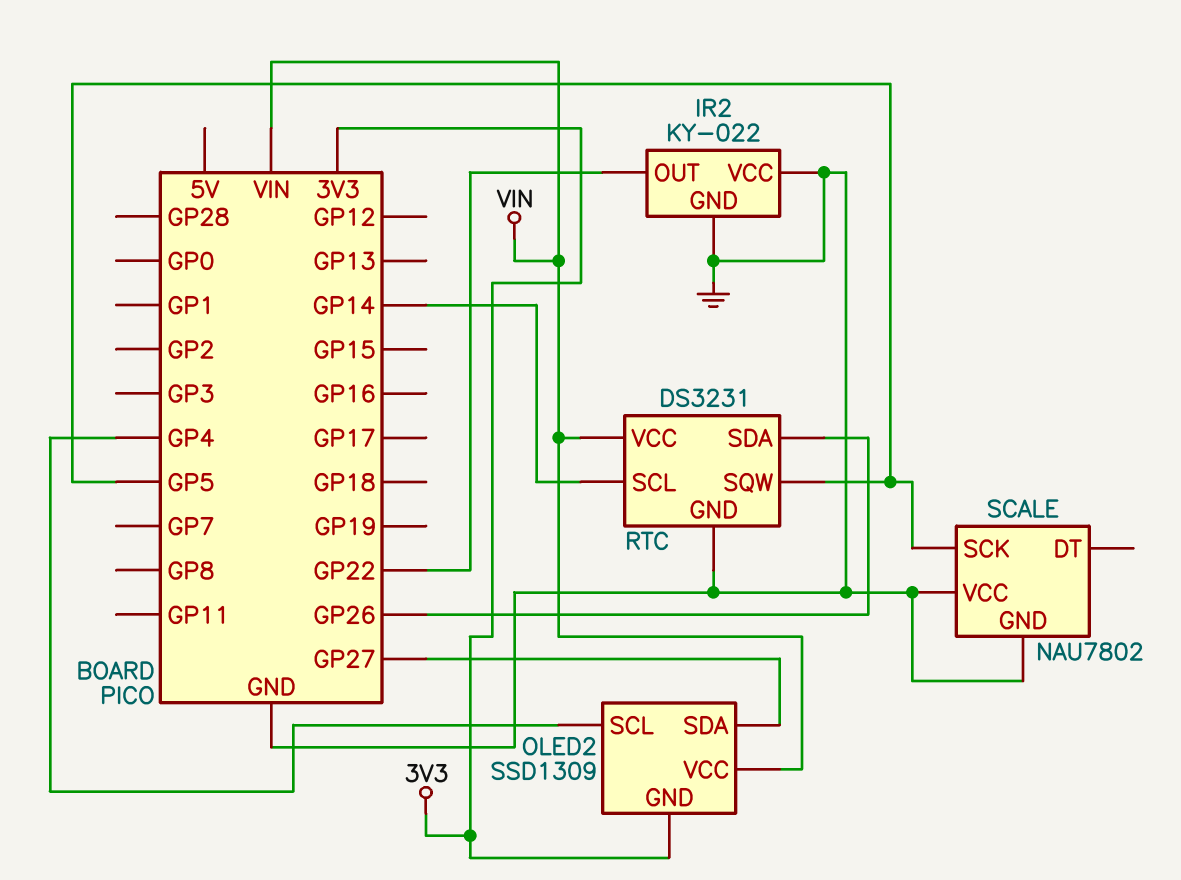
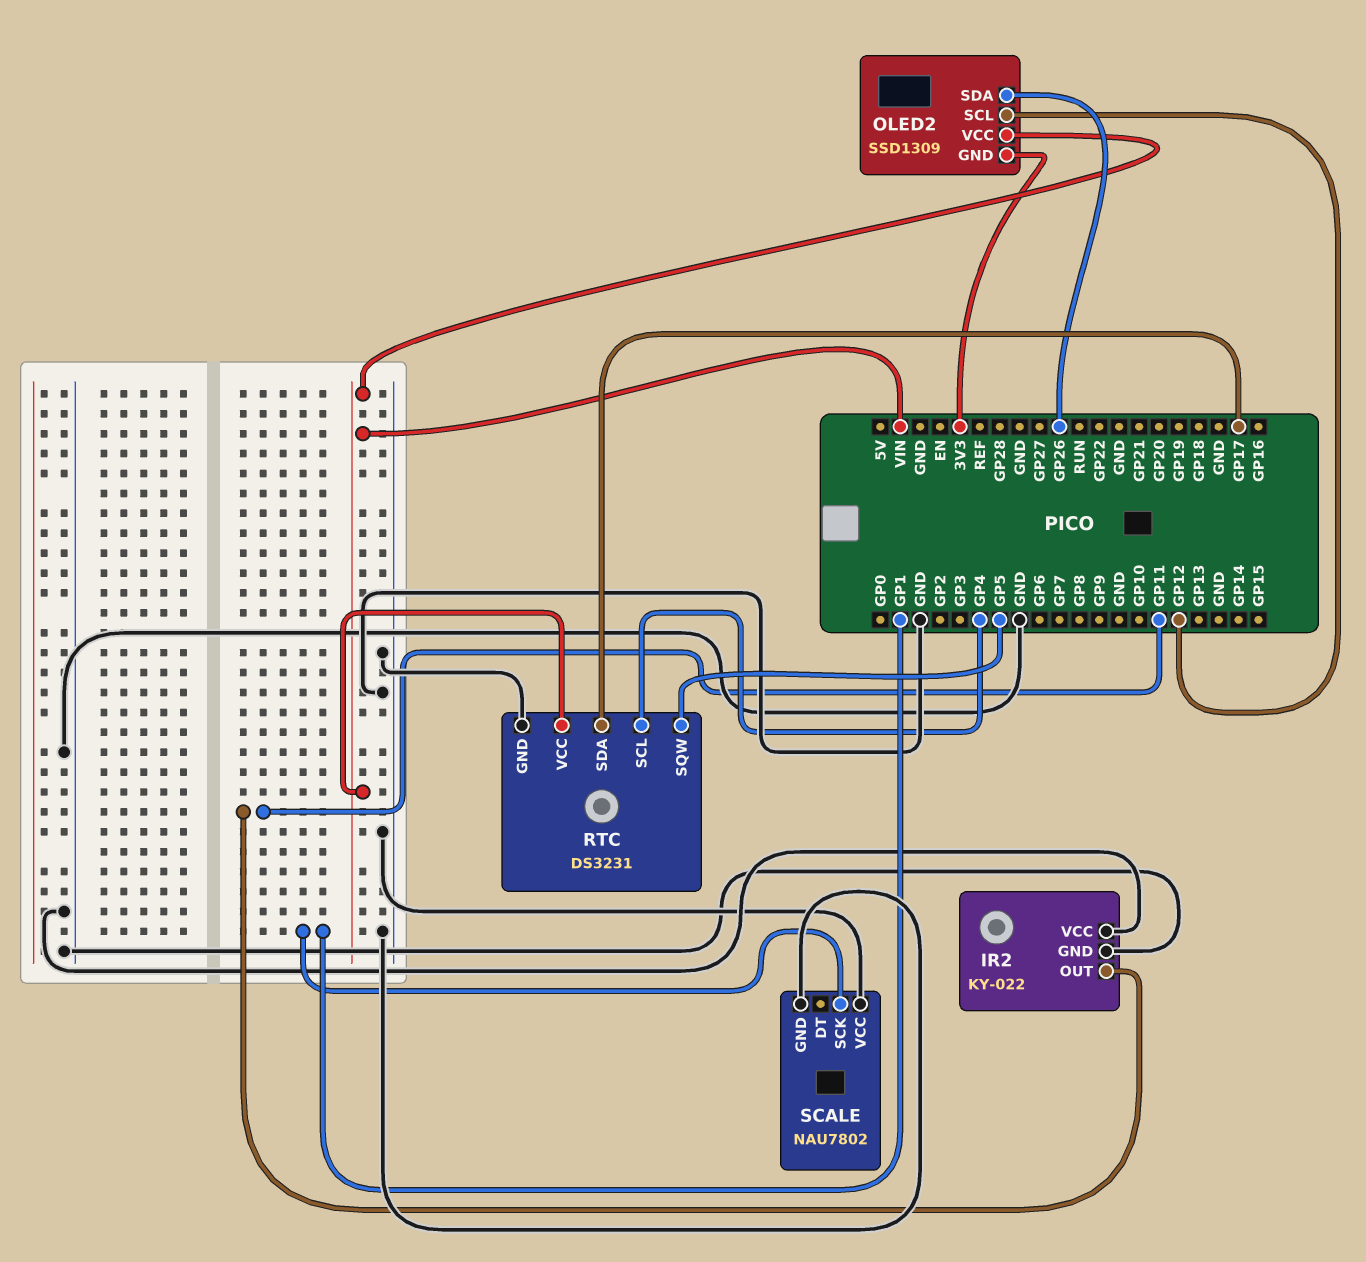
IR2 pin OUT: GP22 -> GP11
OLED2 pin SCL: GP4 -> GP12
OLED2 pin SDA: GP27 -> GP26
RTC pin SCL: GP14 -> GP4
RTC pin SDA: GP26 -> GP17
SCALE pin SCK: GP5 -> GP1

